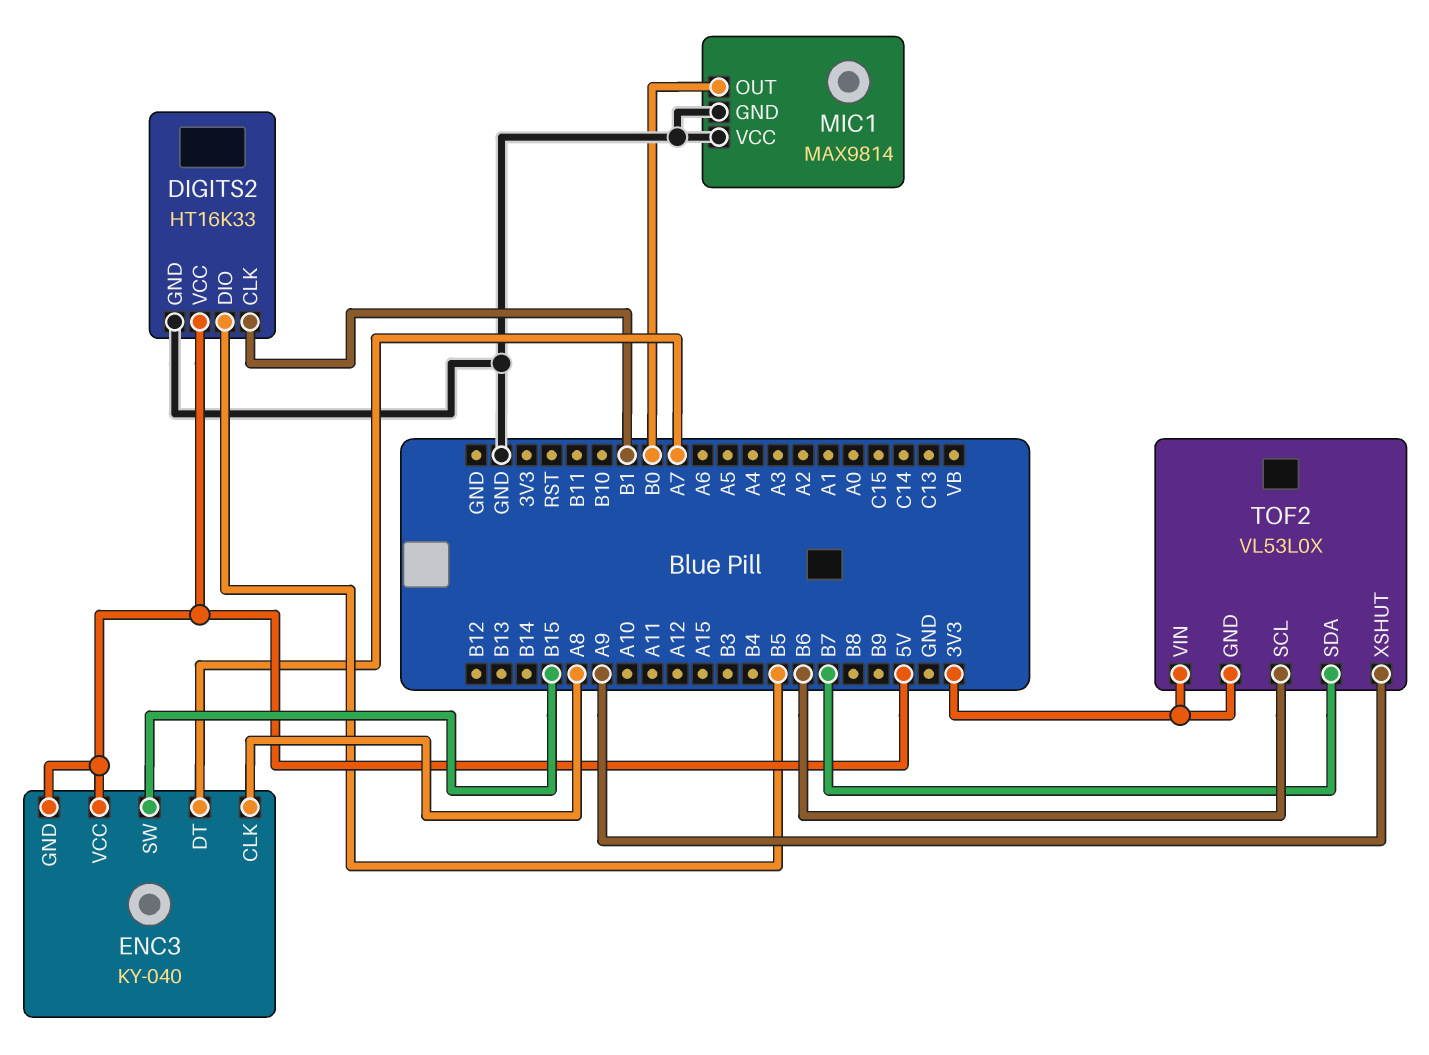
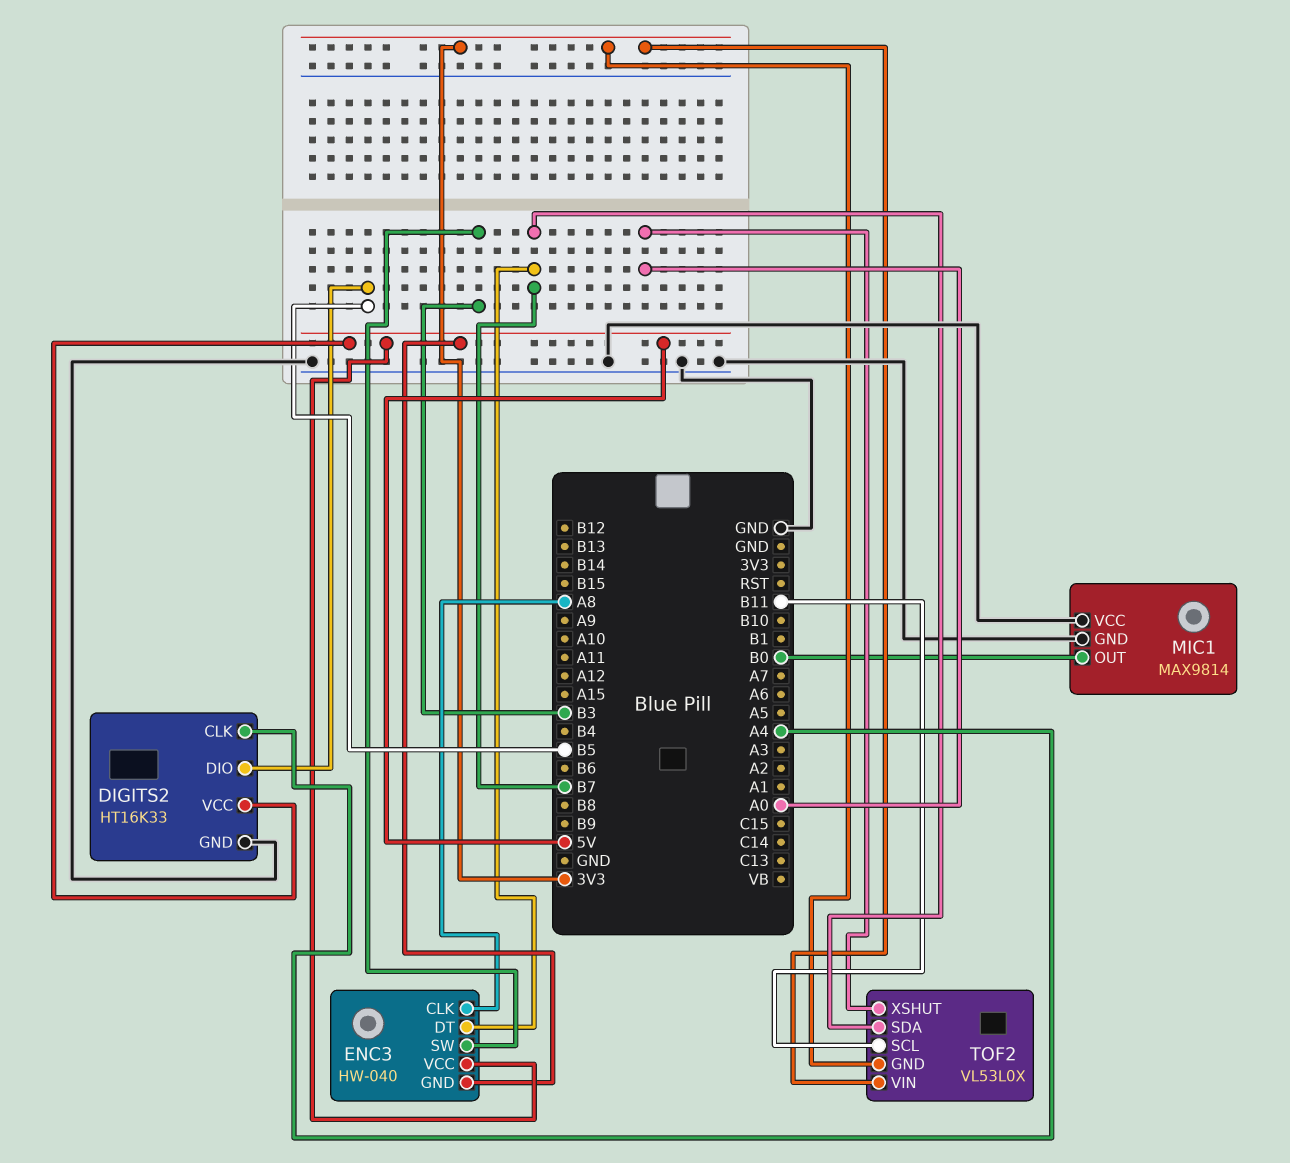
DIGITS2 pin CLK: B1 -> A4
ENC3: KY-040 -> HW-040
ENC3 pin DT: A7 -> B7
ENC3 pin SW: B15 -> B3
TOF2 pin SCL: B6 -> B11
TOF2 pin XSHUT: A9 -> A0

